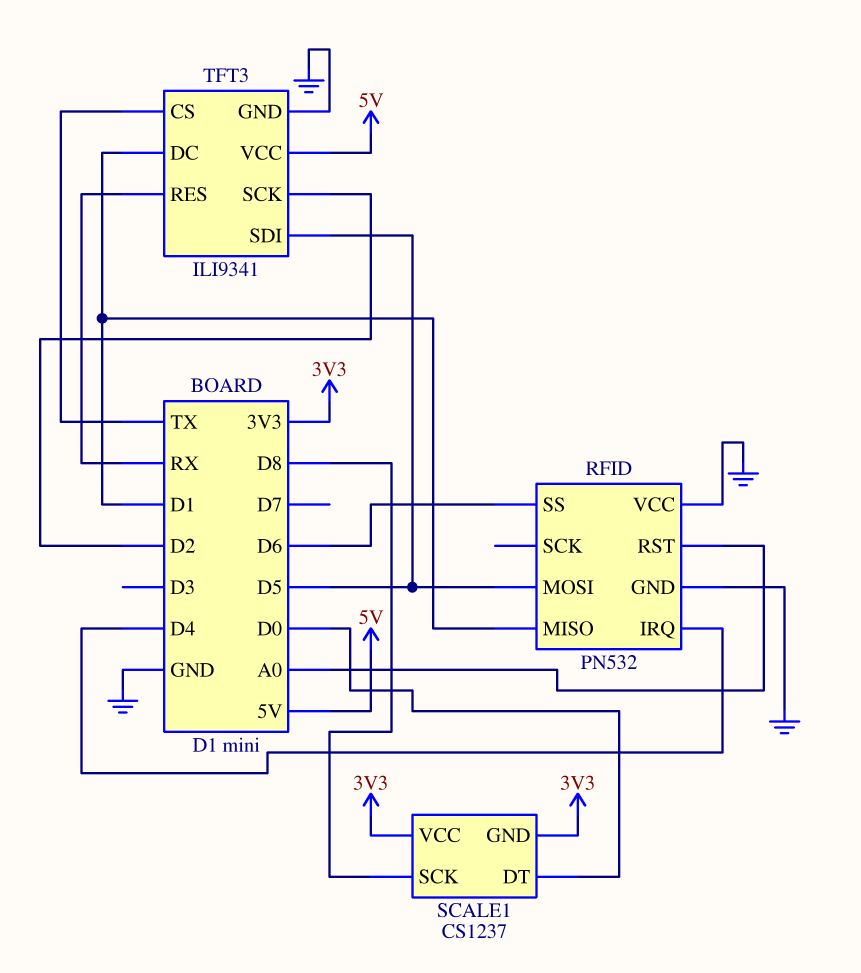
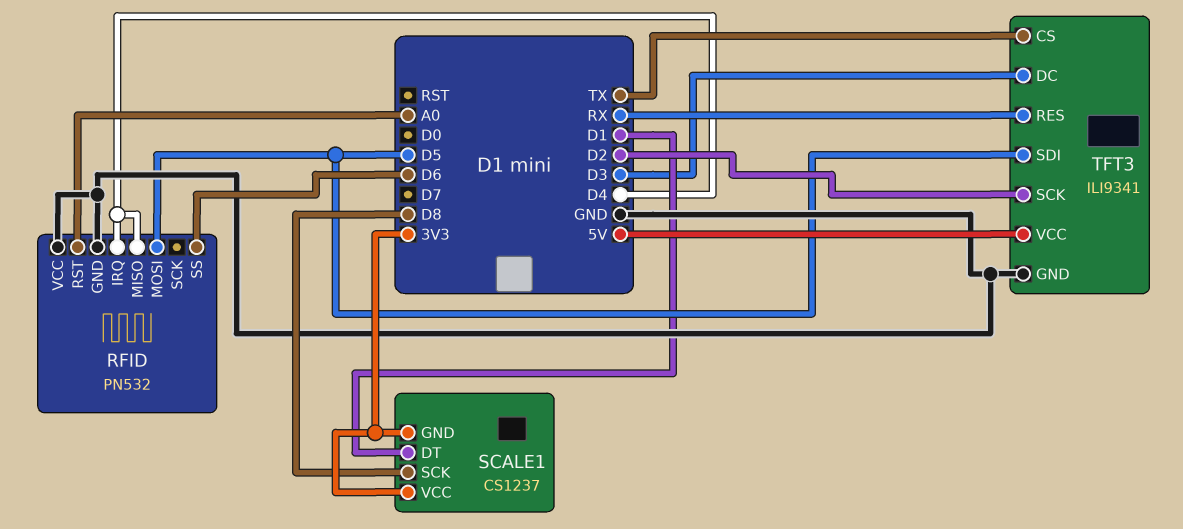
RFID pin MISO: D1 -> D4
SCALE1 pin DT: D0 -> D1
TFT3 pin DC: D1 -> D3

